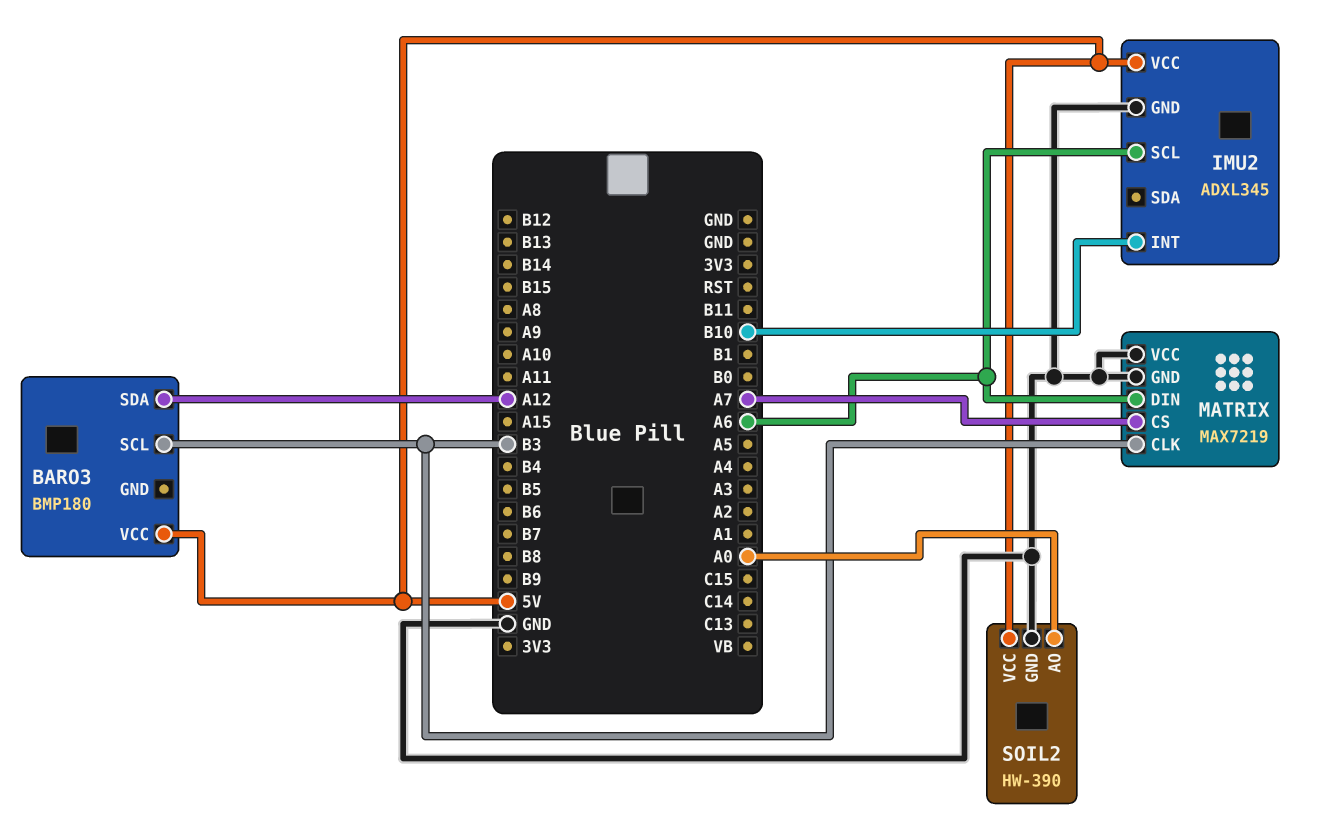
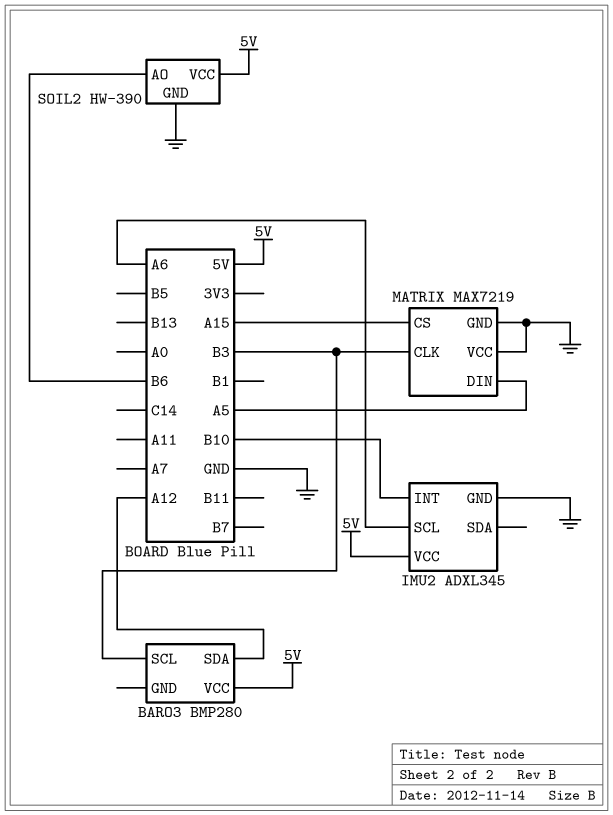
BARO3: BMP180 -> BMP280
MATRIX pin CS: A7 -> A15
MATRIX pin DIN: A6 -> A5
SOIL2 pin AO: A0 -> B6

